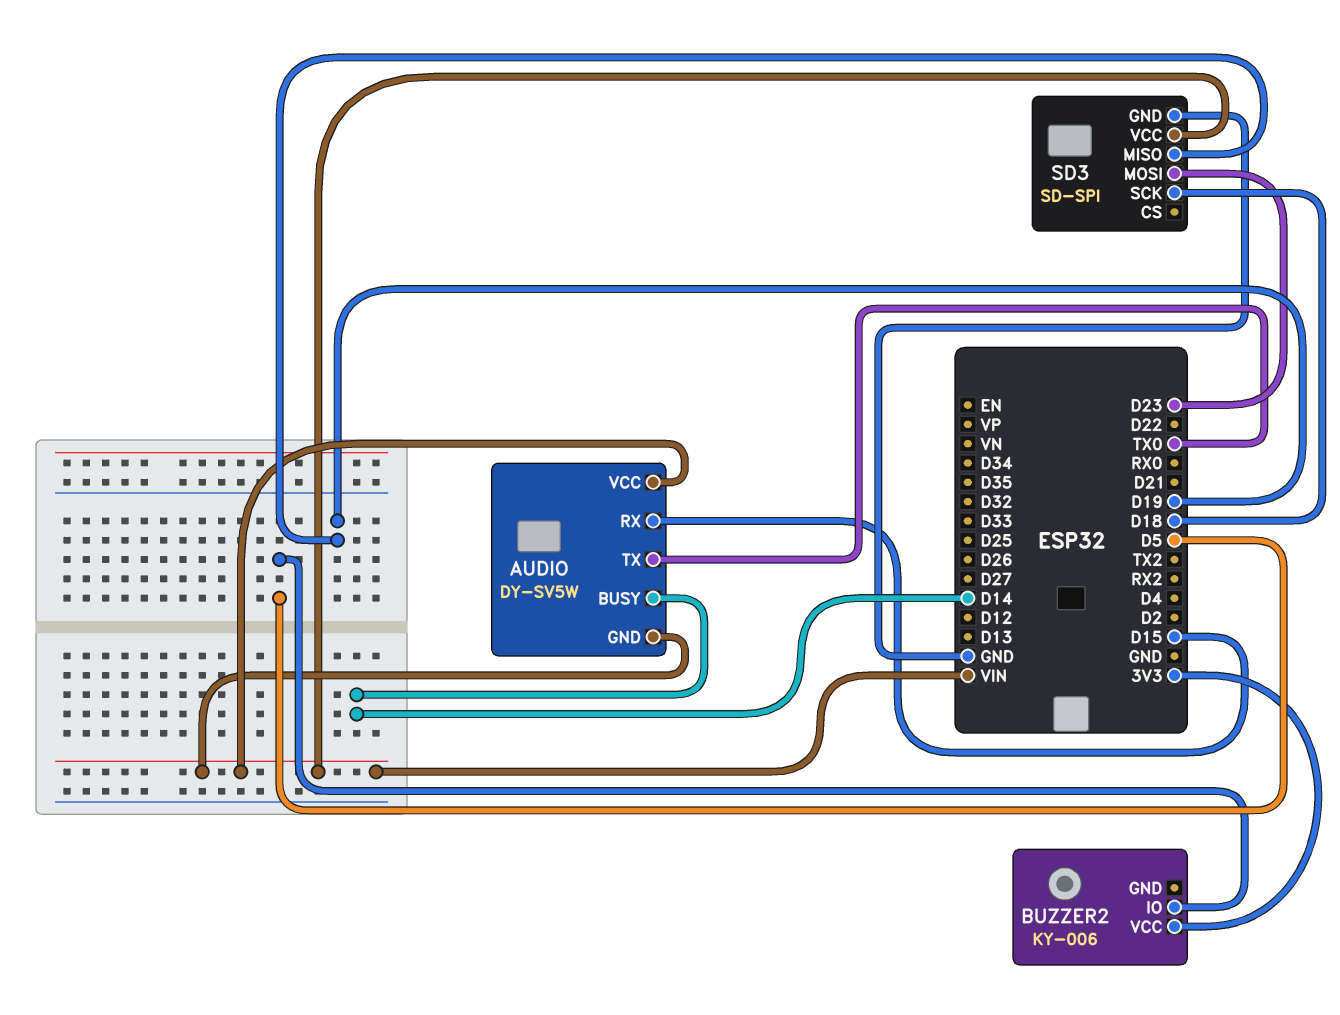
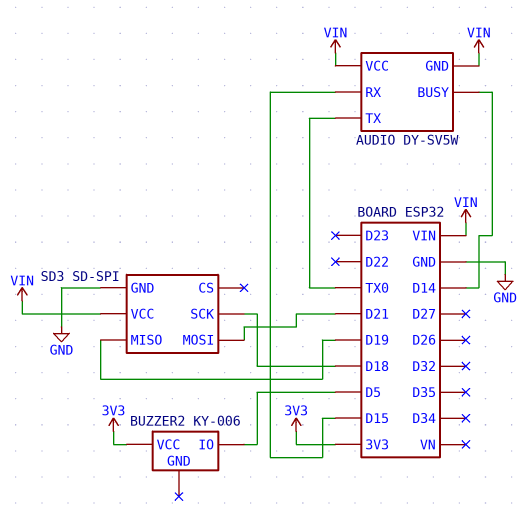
SD3 pin MOSI: D23 -> D21

